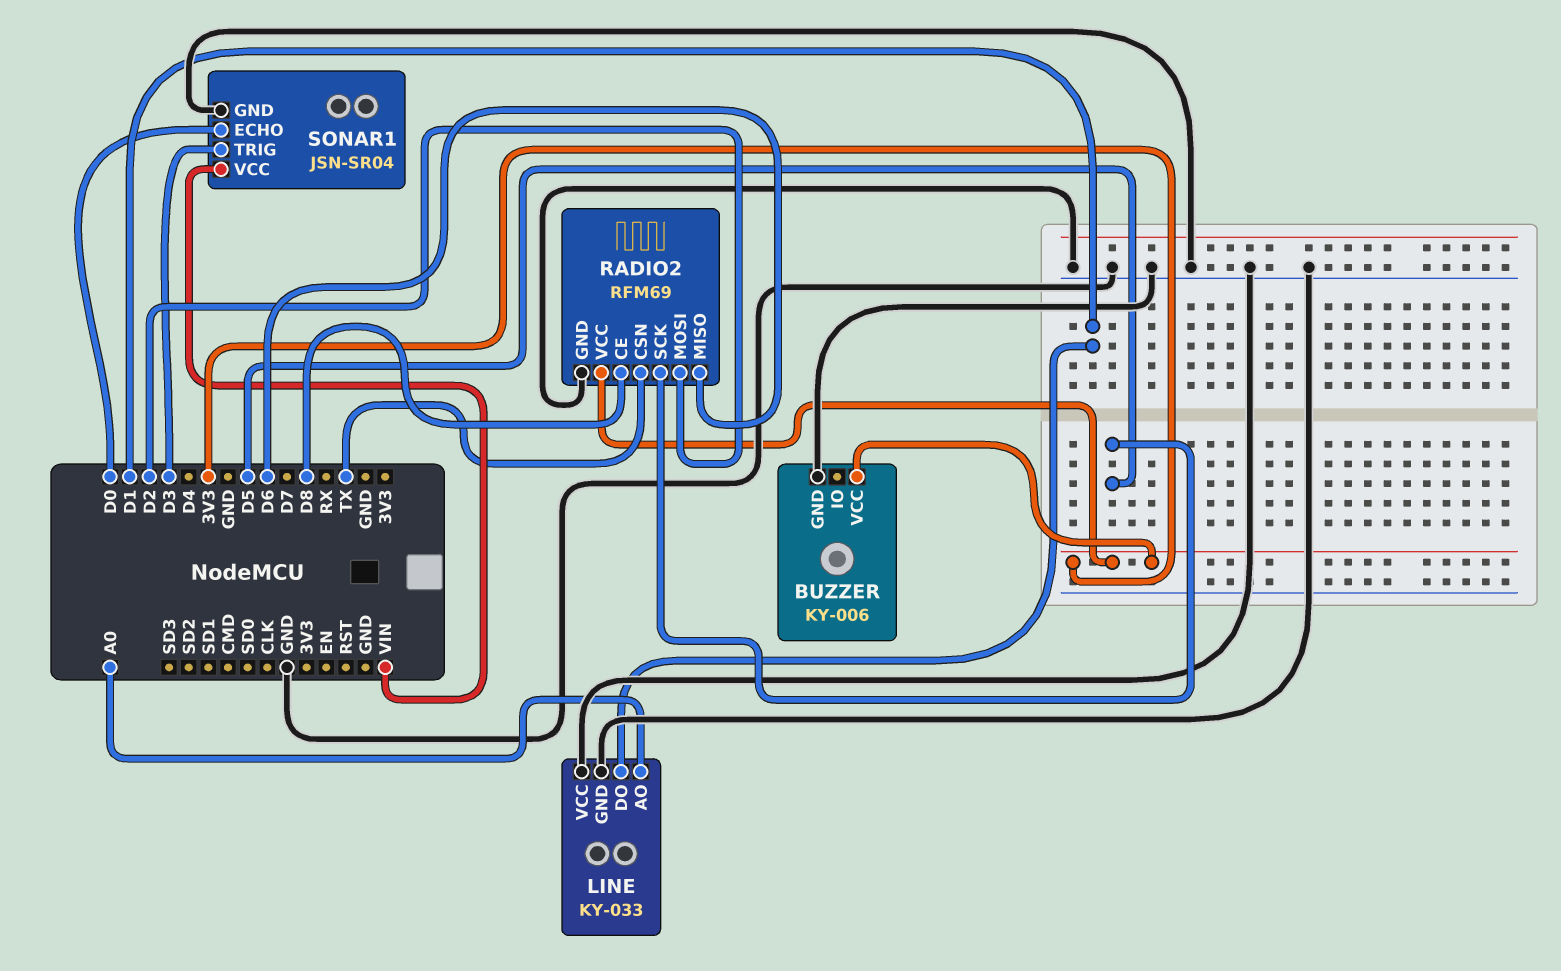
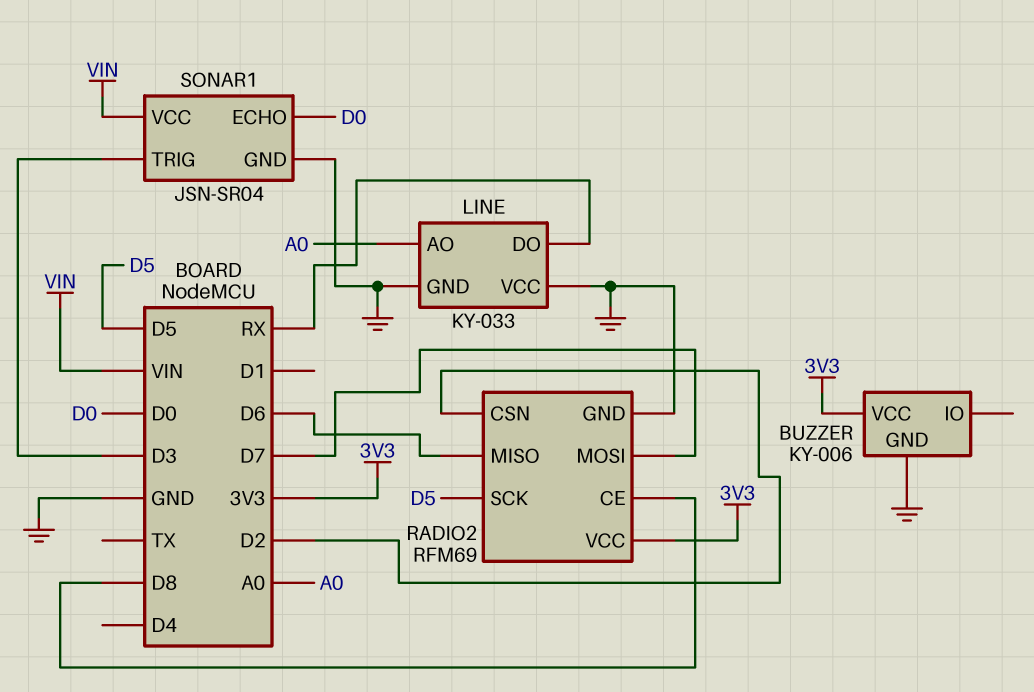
LINE pin DO: D1 -> RX
RADIO2 pin CSN: TX -> D2
RADIO2 pin MOSI: D2 -> D7

